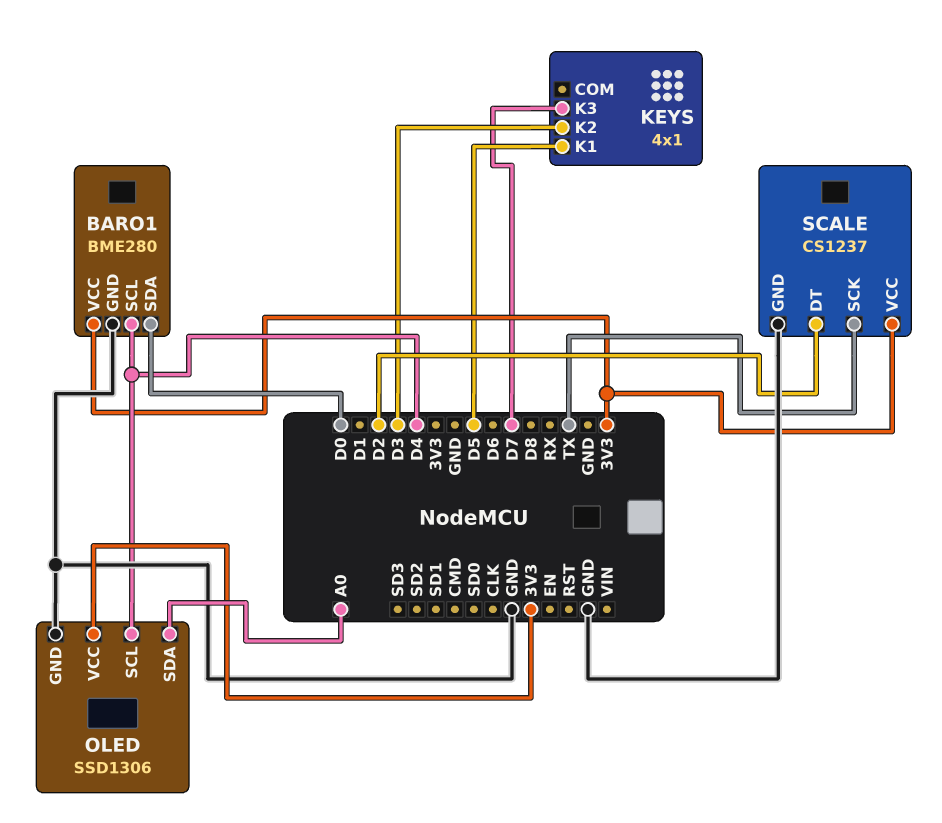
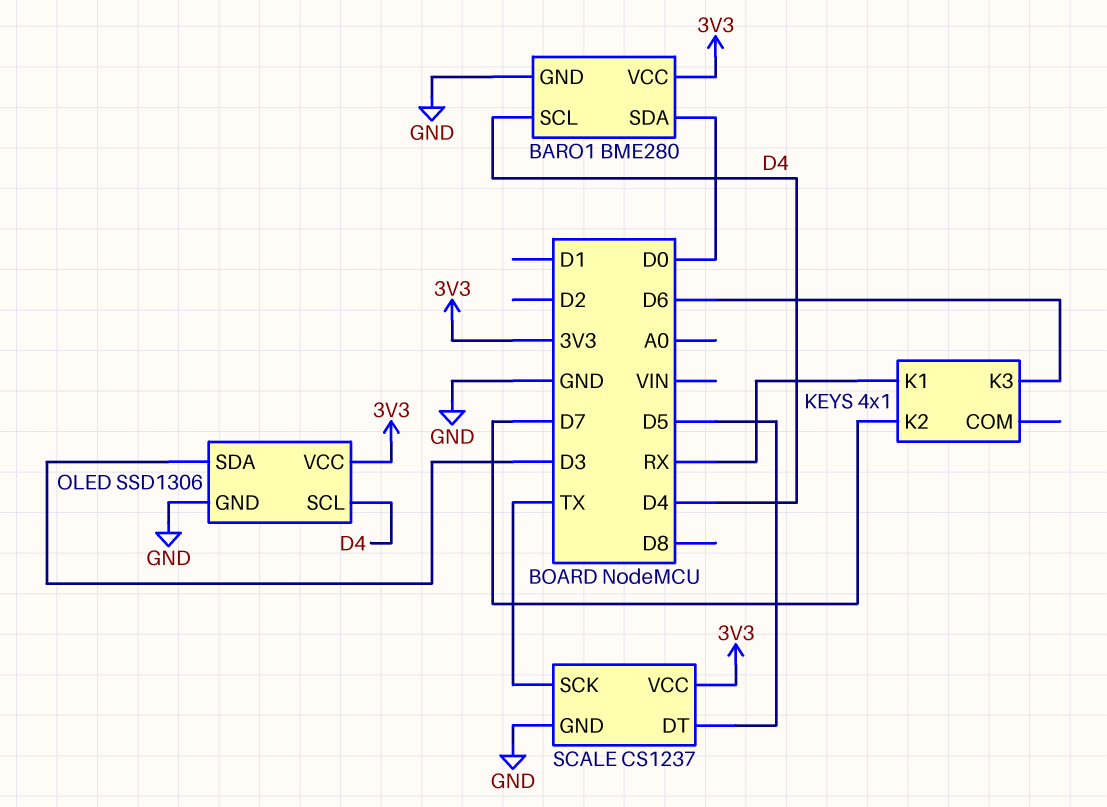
KEYS pin K1: D5 -> RX
KEYS pin K2: D3 -> D7
KEYS pin K3: D7 -> D6
OLED pin SDA: A0 -> D3
SCALE pin DT: D2 -> D5

